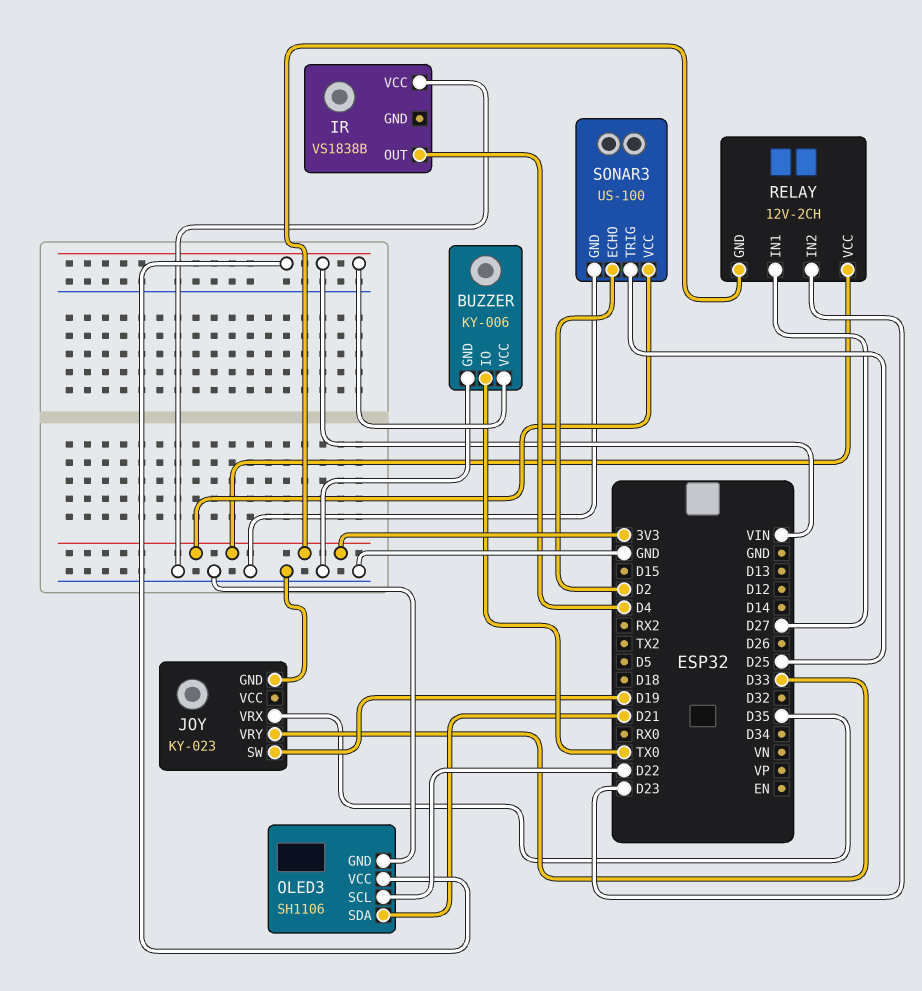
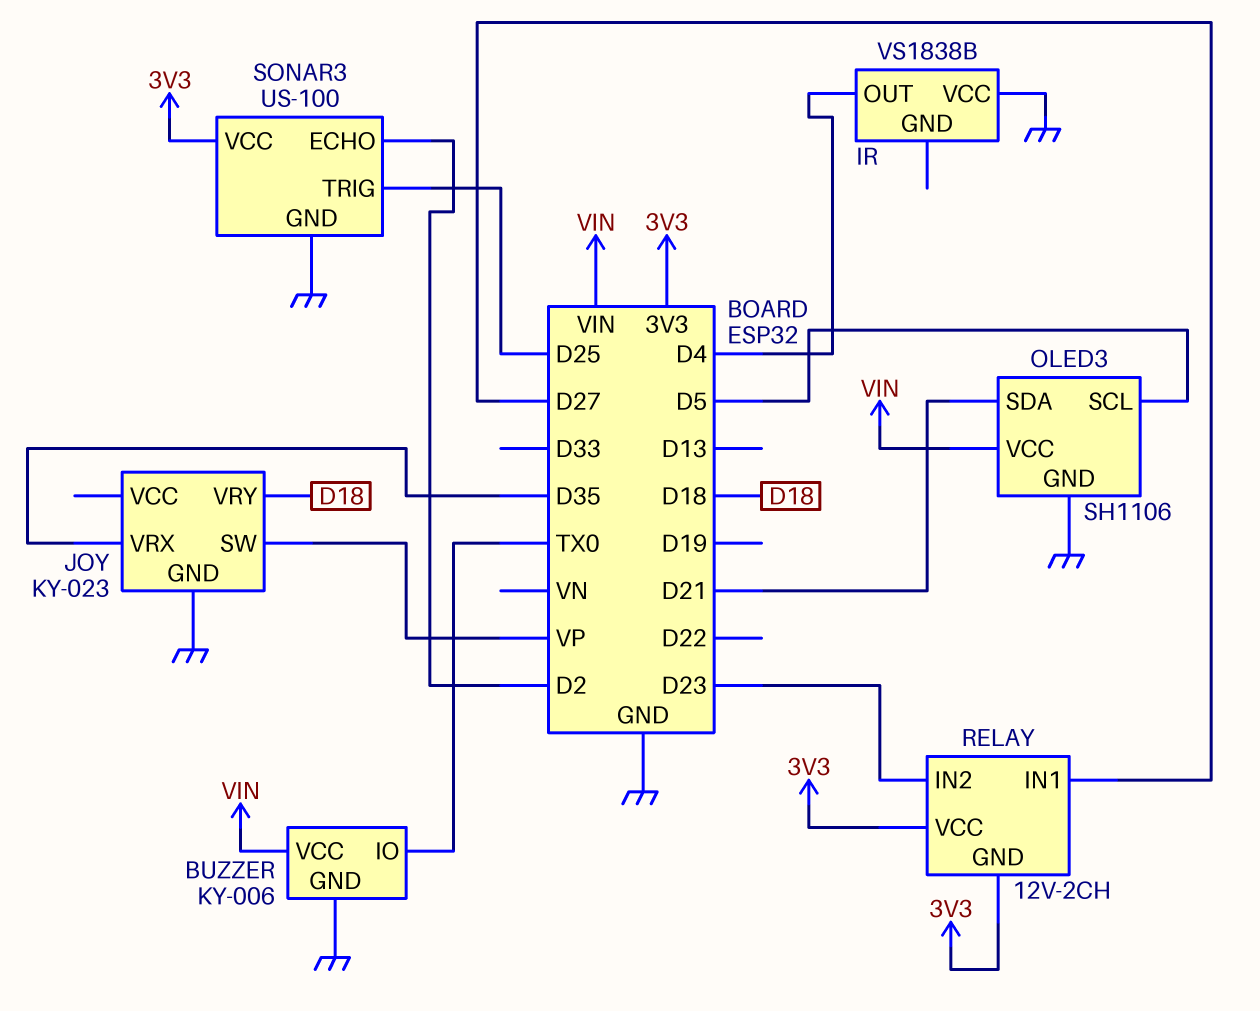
JOY pin SW: D19 -> VP
JOY pin VRY: D33 -> D18
OLED3 pin SCL: D22 -> D5

